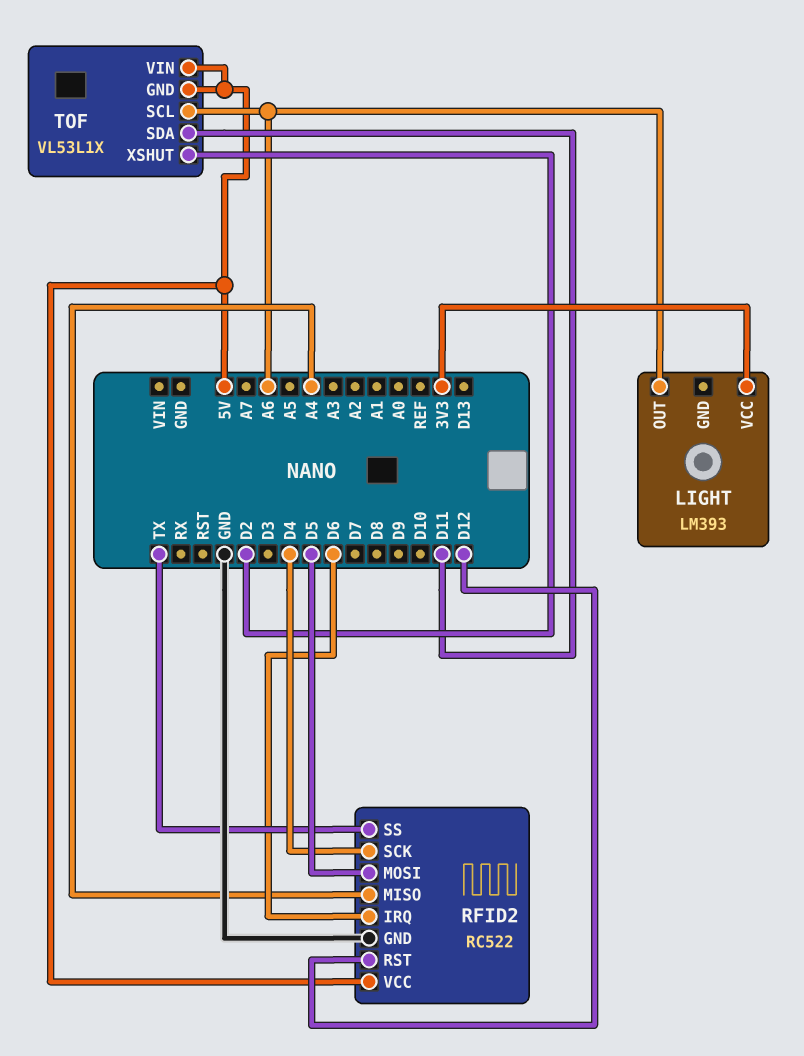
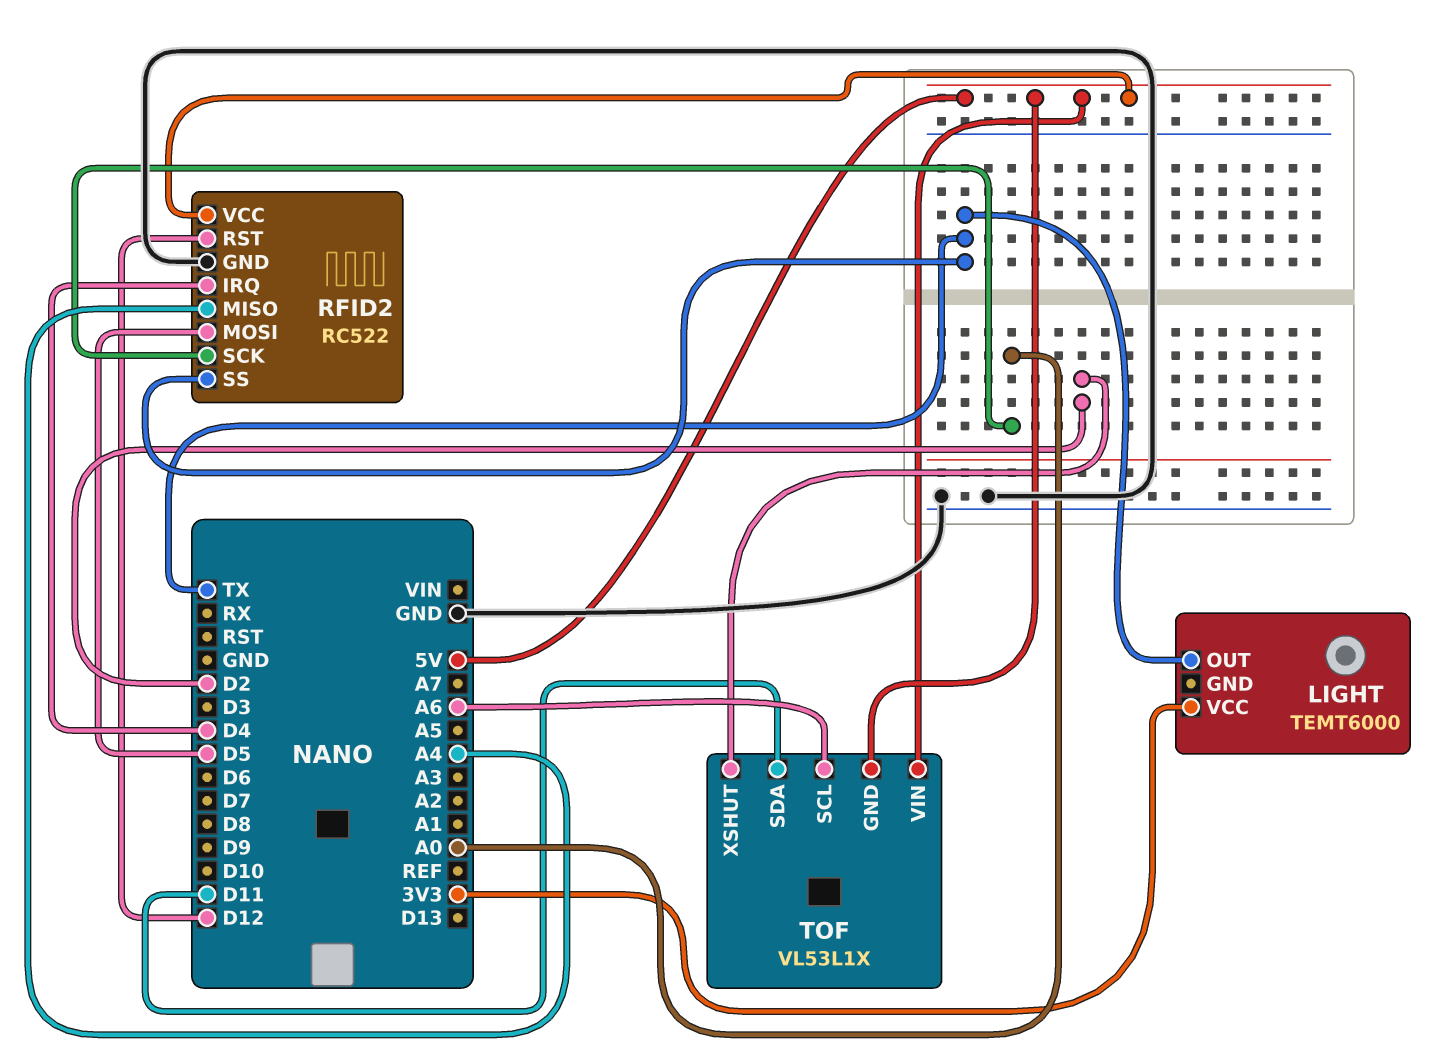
LIGHT: LM393 -> TEMT6000
LIGHT pin OUT: A6 -> TX
RFID2 pin IRQ: D6 -> D4
RFID2 pin SCK: D4 -> A0

